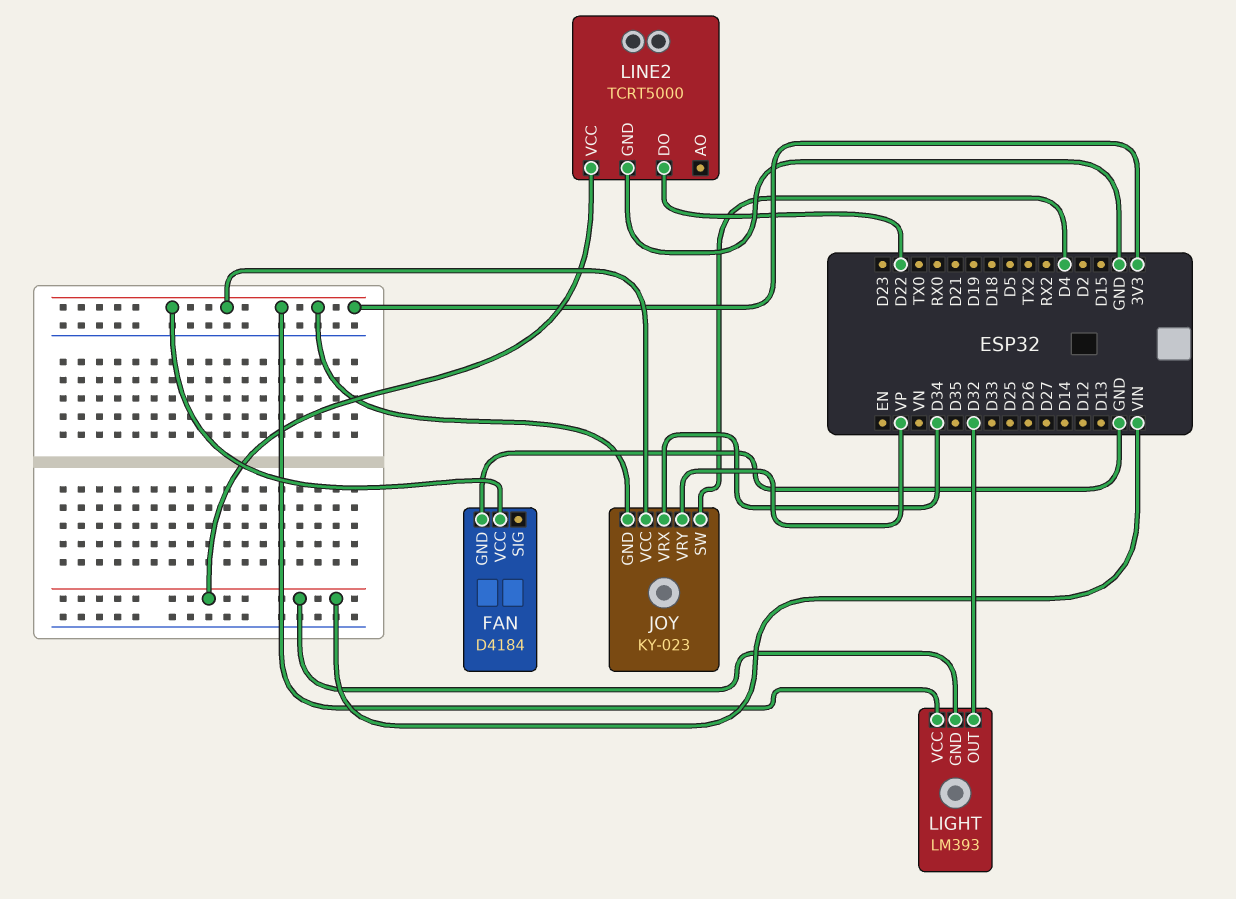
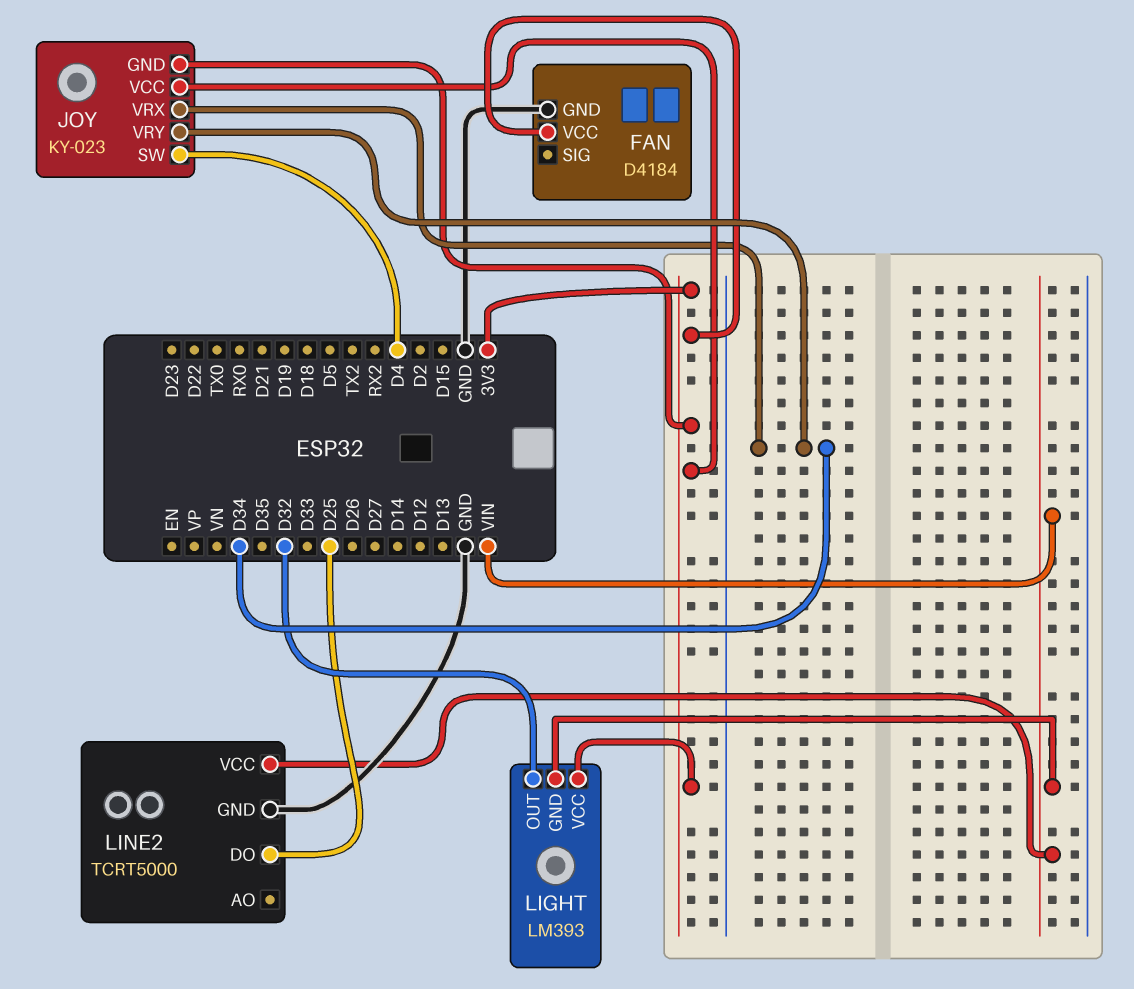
JOY pin VRY: VP -> D34
LINE2 pin DO: D22 -> D25

